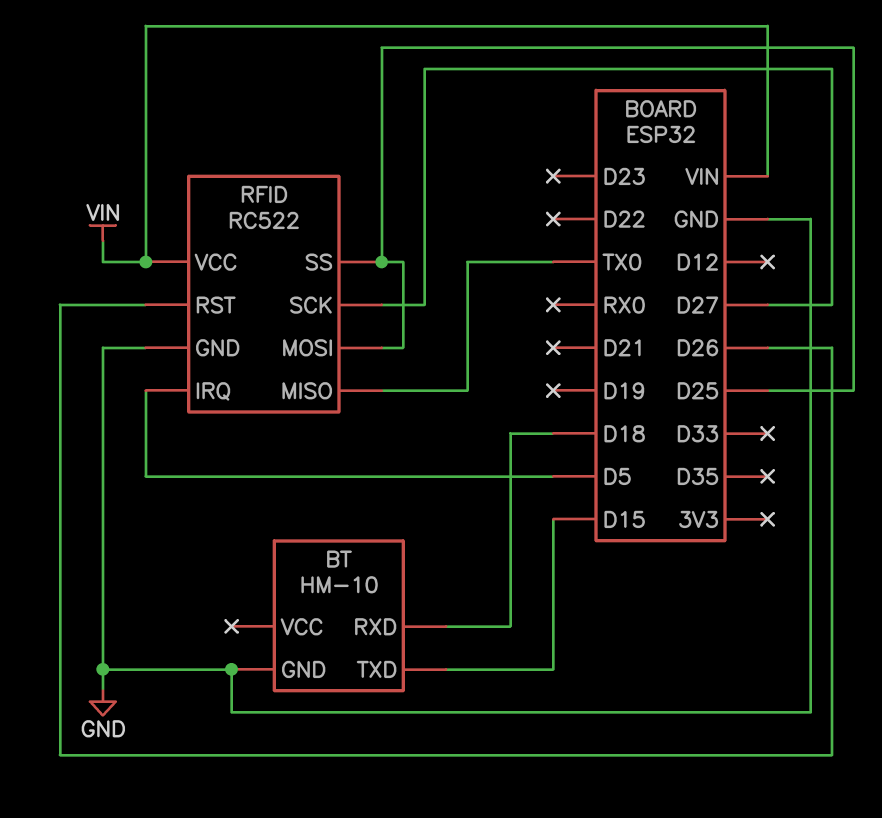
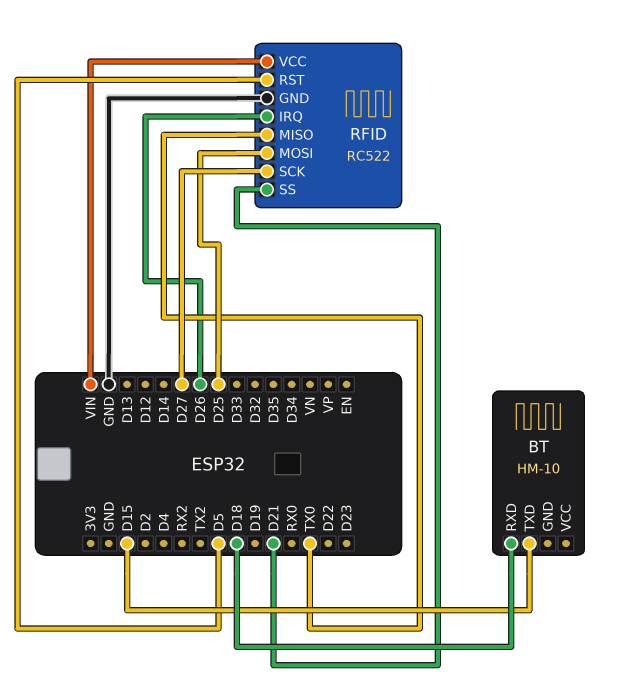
BT pin GND: GND -> none
RFID pin IRQ: D5 -> D26
RFID pin RST: D26 -> D5
RFID pin SS: D25 -> D21

